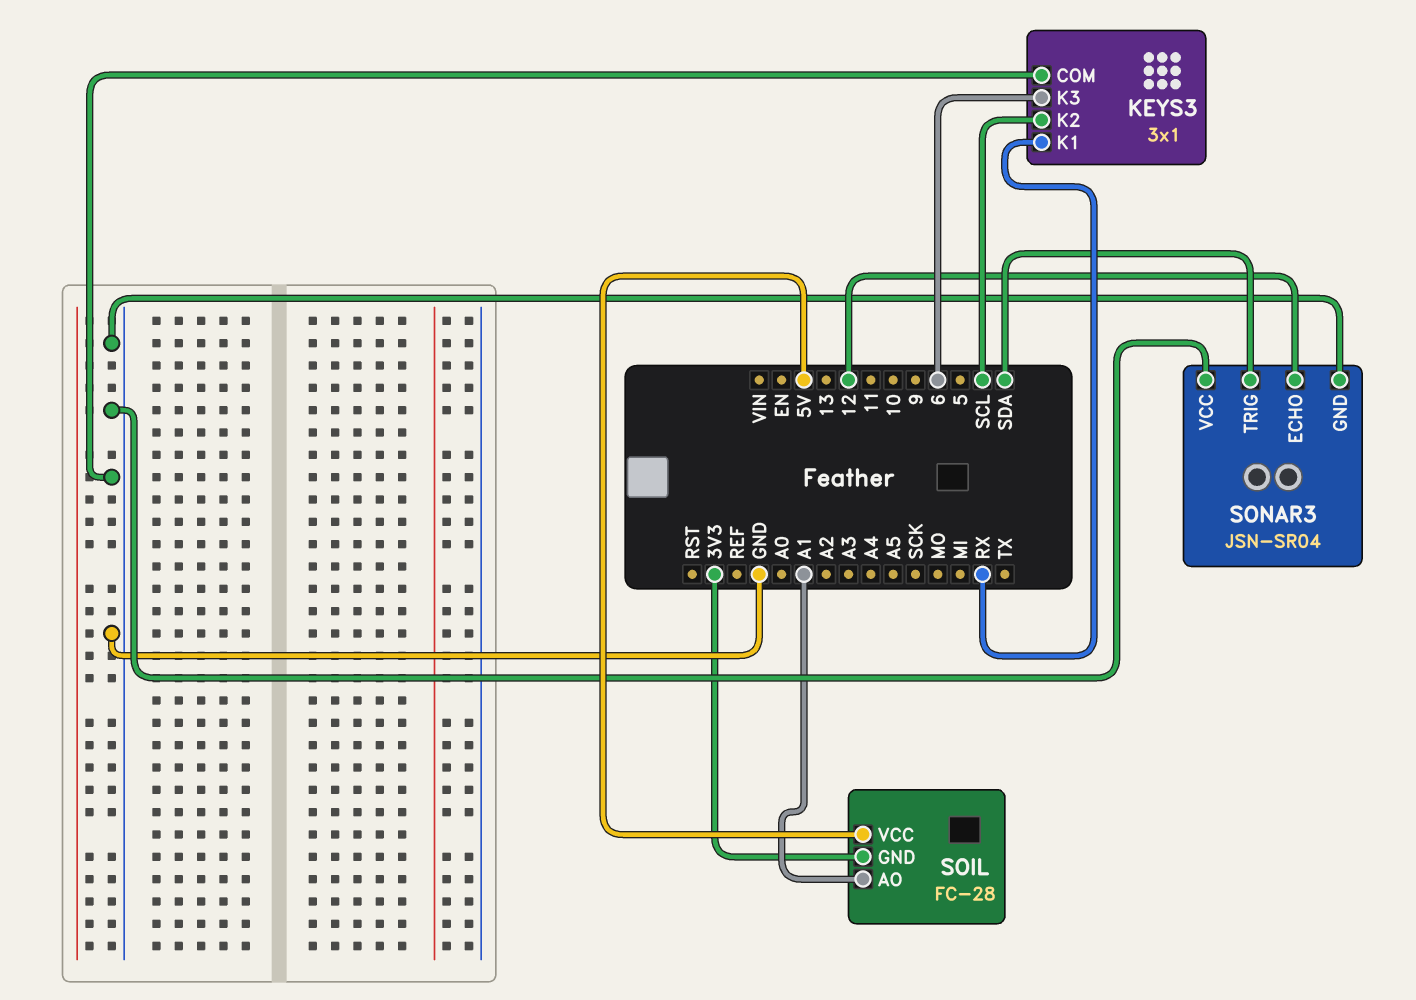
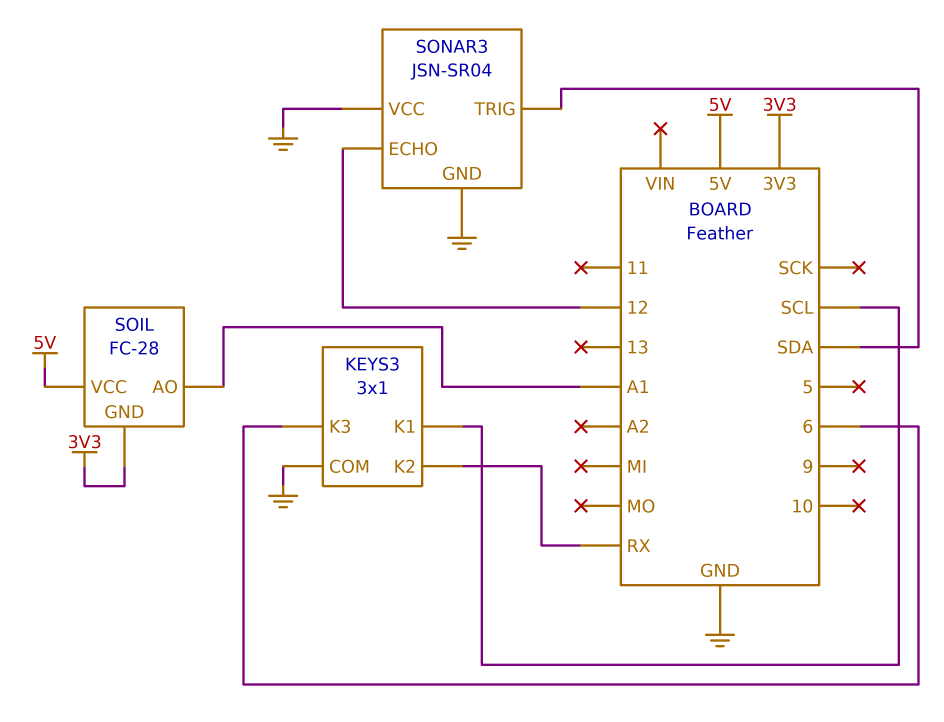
KEYS3 pin K1: RX -> SCL
KEYS3 pin K2: SCL -> RX

